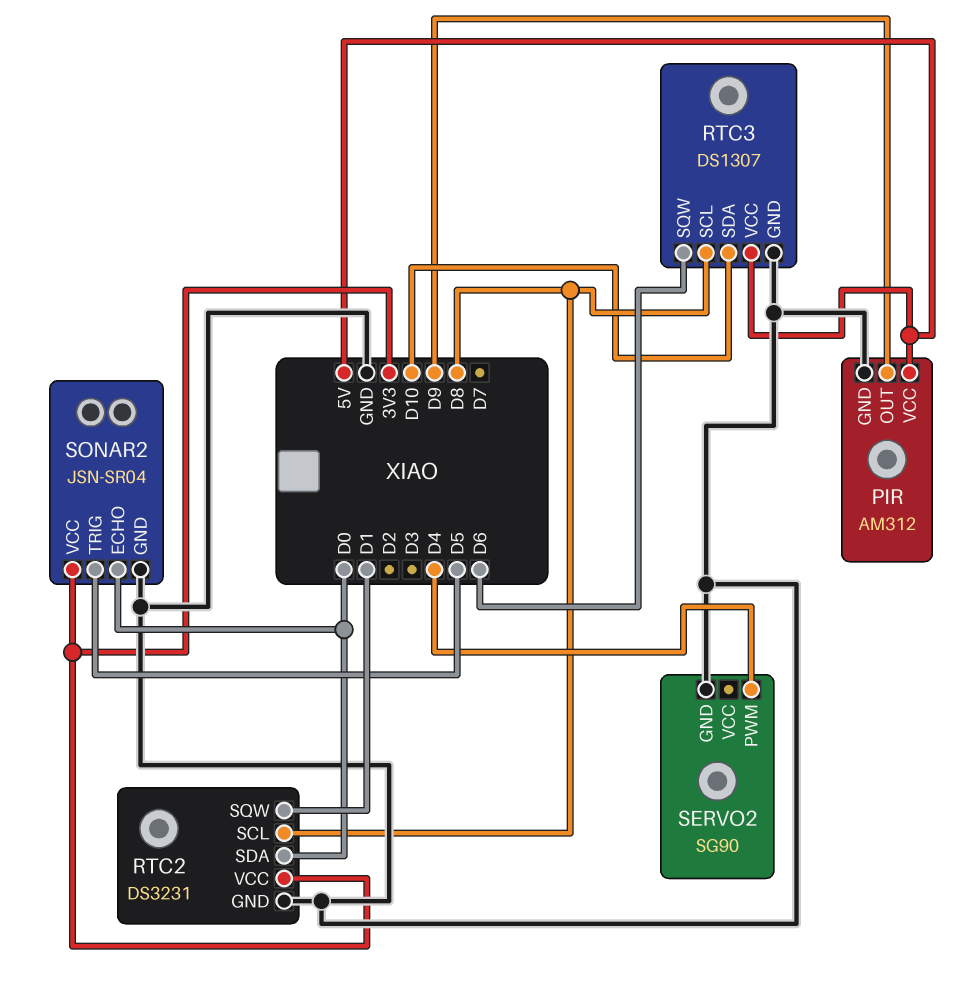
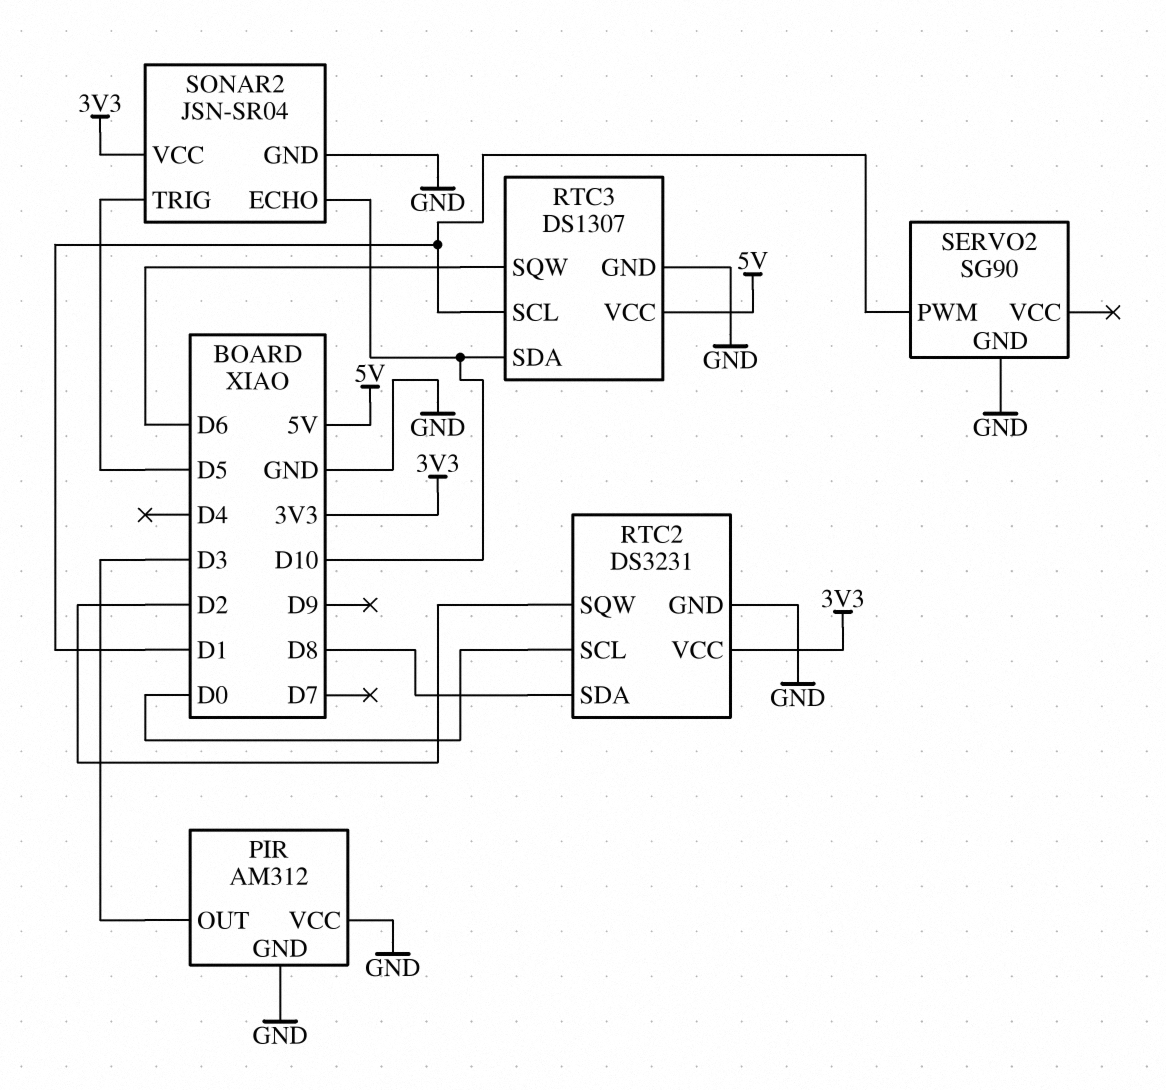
PIR pin OUT: D9 -> D3
PIR pin VCC: 5V -> GND
RTC2 pin SCL: D8 -> D0
RTC2 pin SDA: D0 -> D8
RTC2 pin SQW: D1 -> D2
RTC3 pin SCL: D8 -> D1
SERVO2 pin PWM: D4 -> D1
SONAR2 pin ECHO: D0 -> D10

